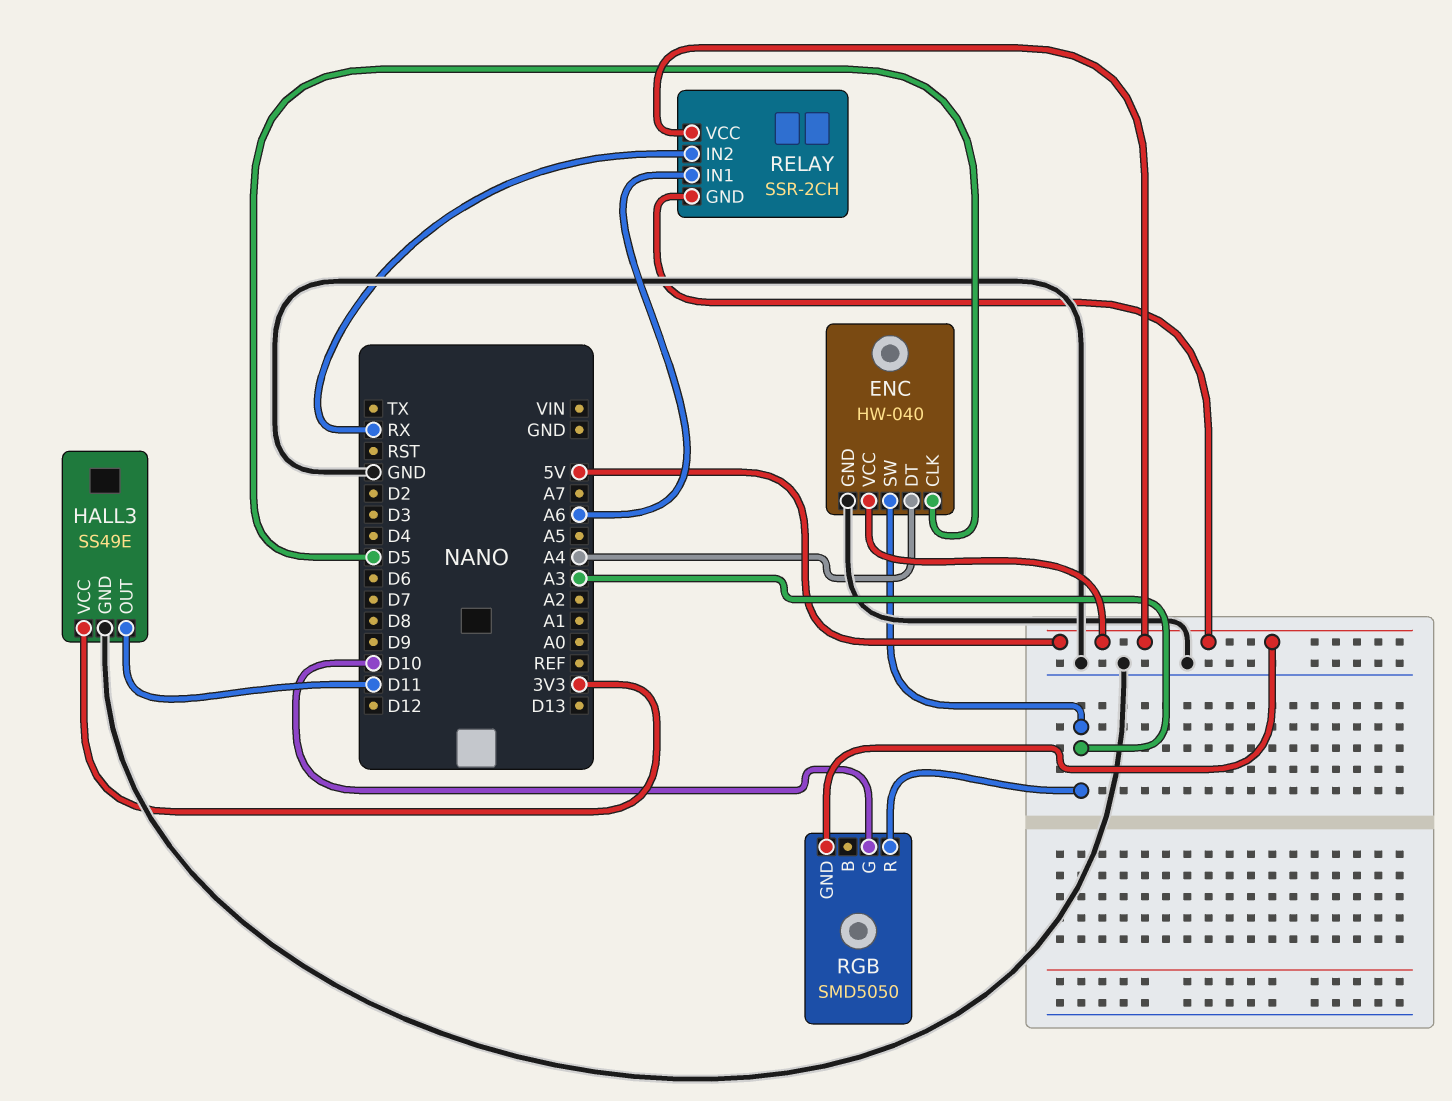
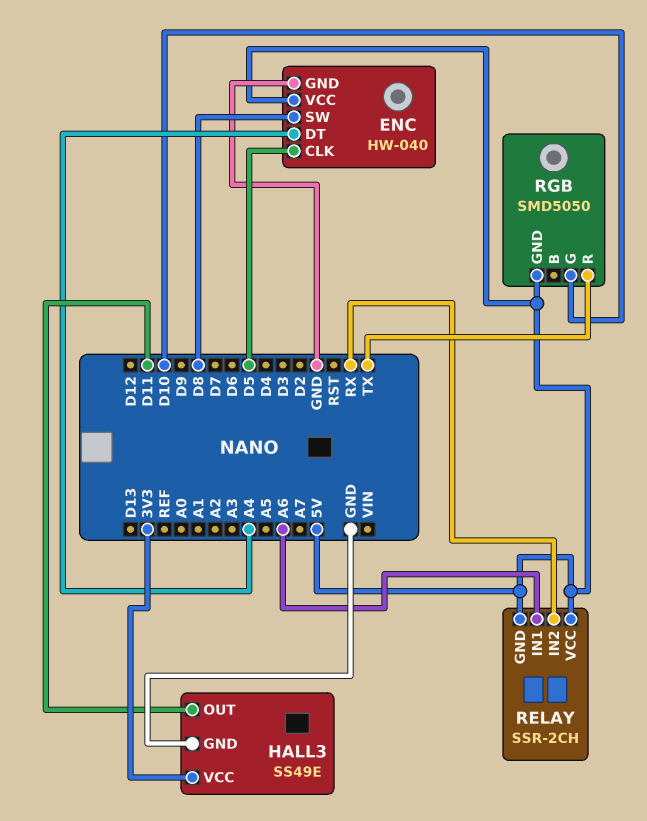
ENC pin SW: A3 -> D8
RGB pin R: A3 -> TX

